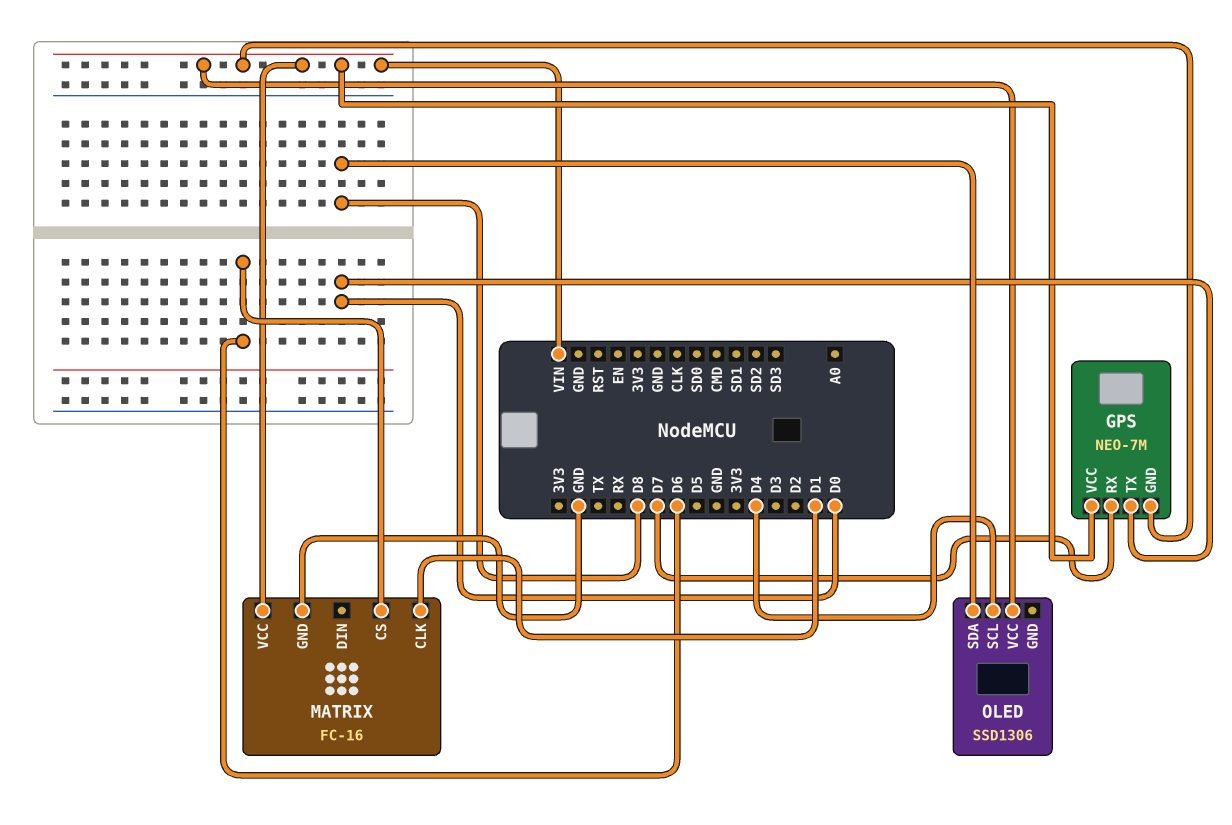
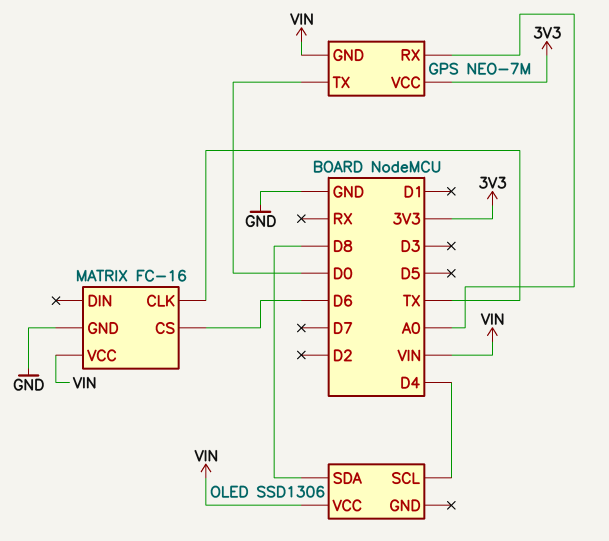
GPS pin RX: D7 -> A0
GPS pin VCC: VIN -> 3V3
MATRIX pin CLK: D1 -> TX

